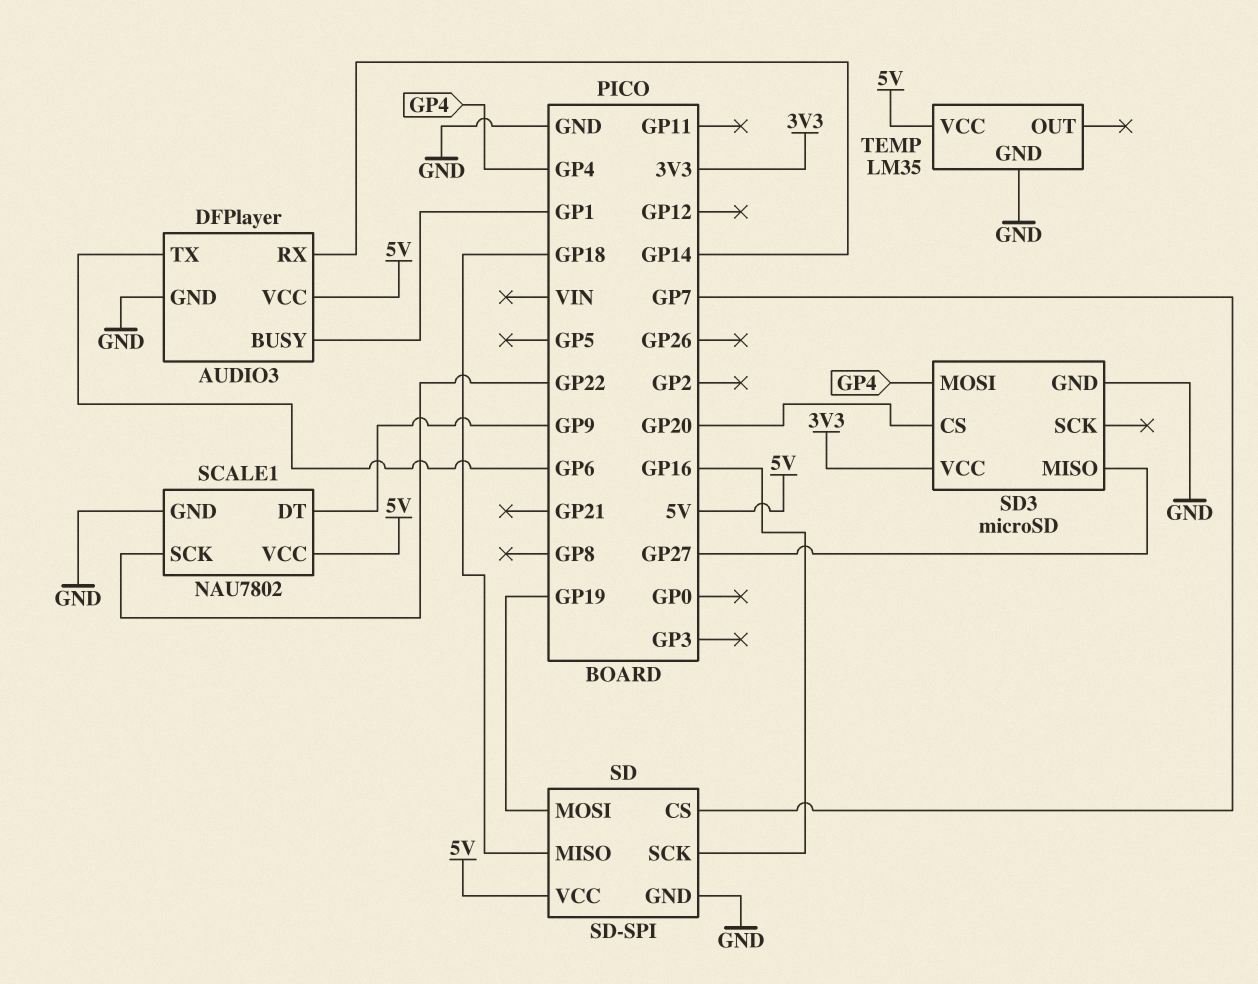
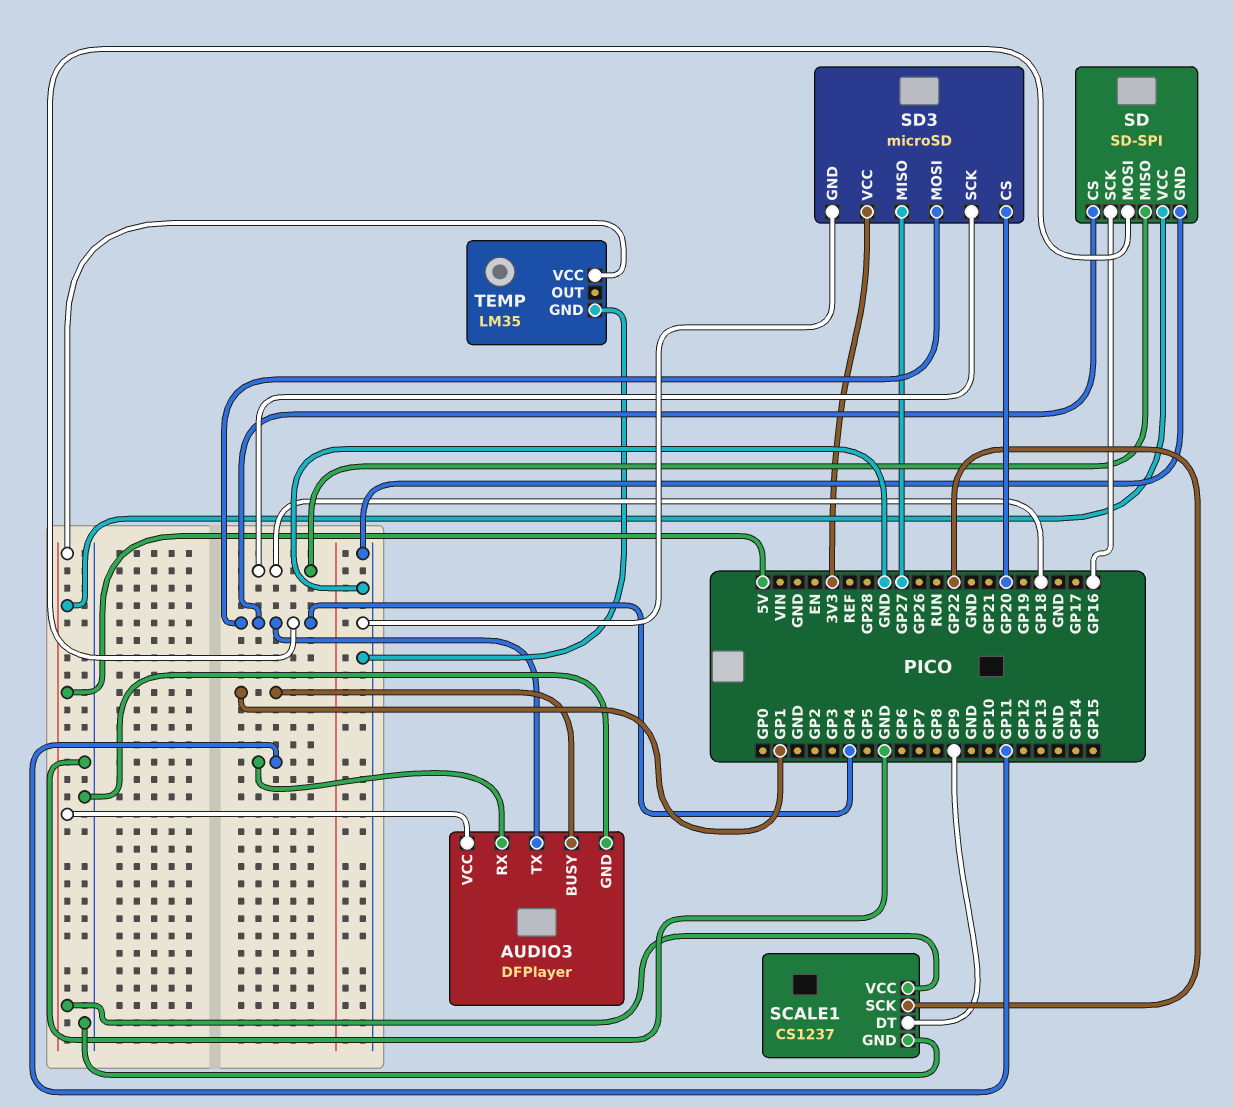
AUDIO3 pin RX: GP14 -> GP11
AUDIO3 pin TX: GP6 -> GP4
SCALE1: NAU7802 -> CS1237
SD pin CS: GP7 -> GP4
SD pin MOSI: GP19 -> GP4
SD3 pin SCK: none -> GP18

